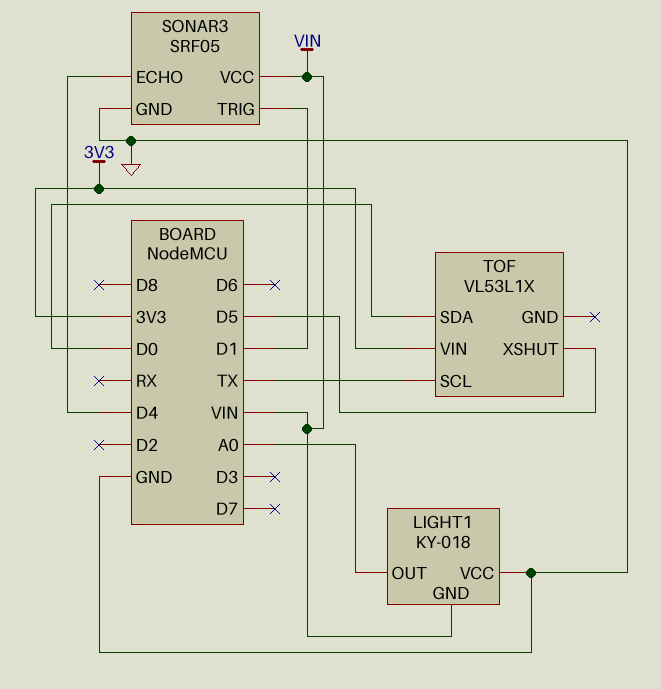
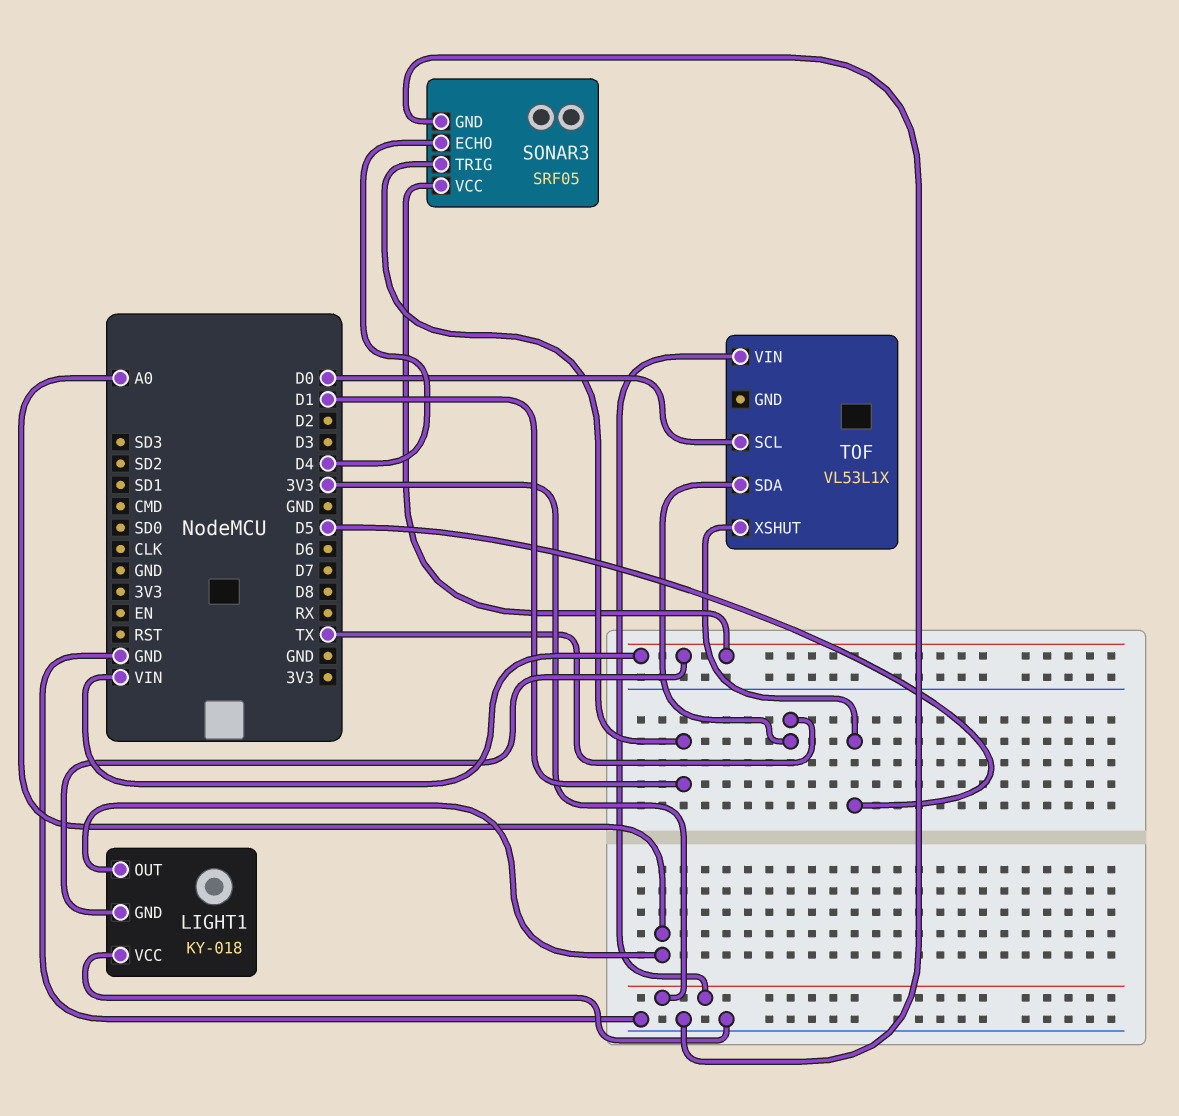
TOF pin SCL: TX -> D0
TOF pin SDA: D0 -> TX

